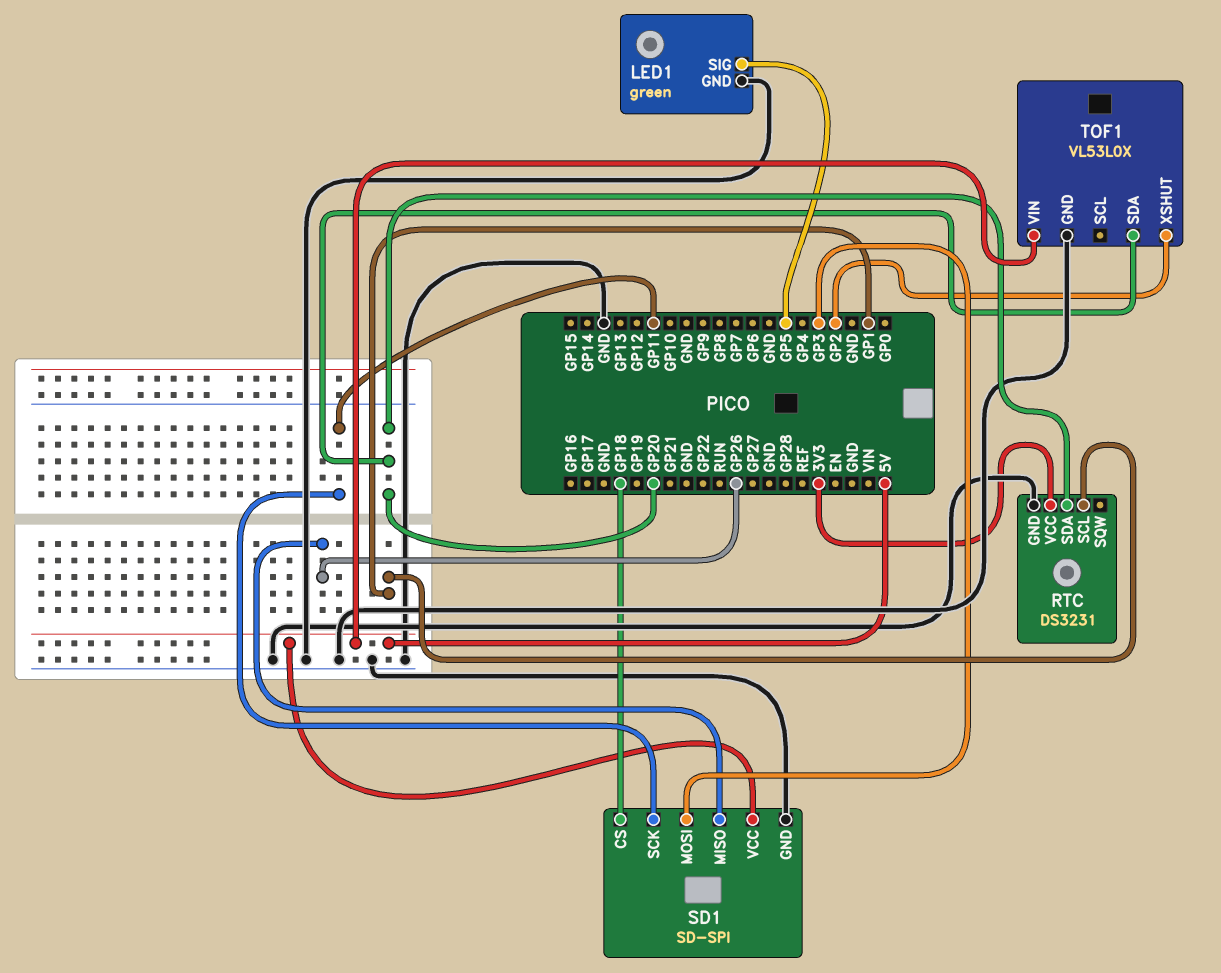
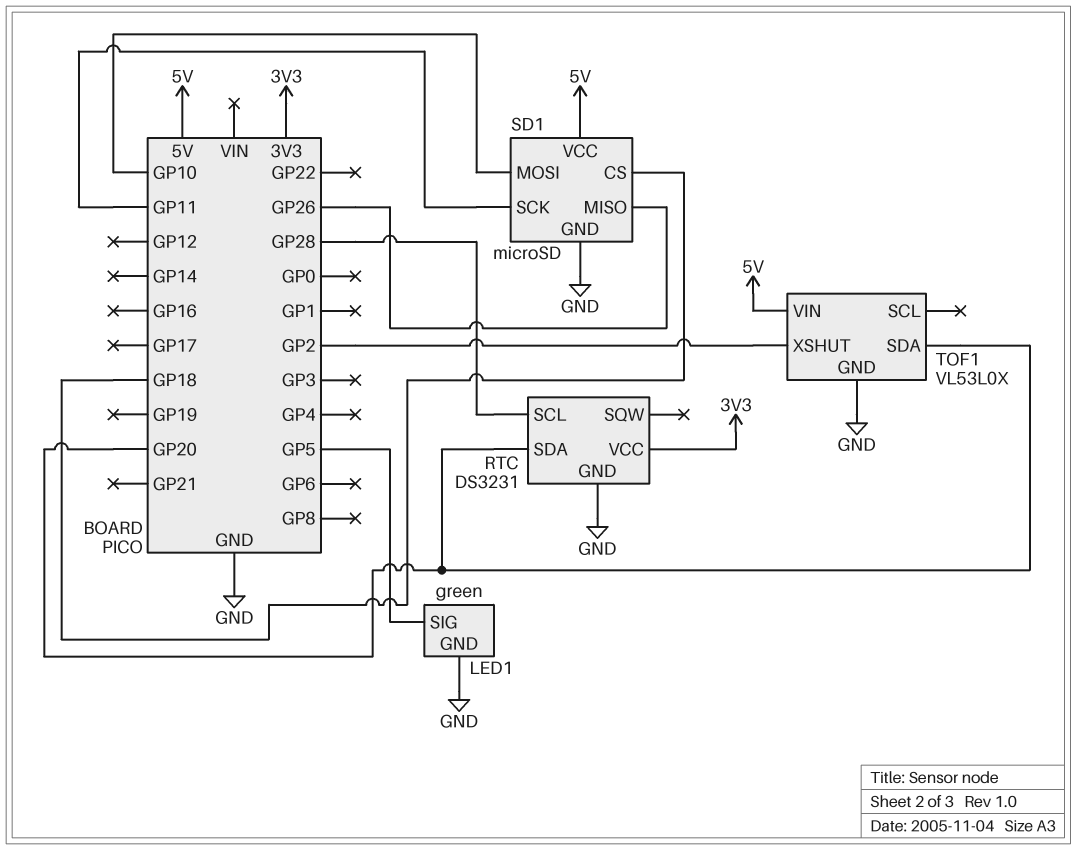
RTC pin SCL: GP1 -> GP28
SD1: SD-SPI -> microSD
SD1 pin MOSI: GP3 -> GP10

